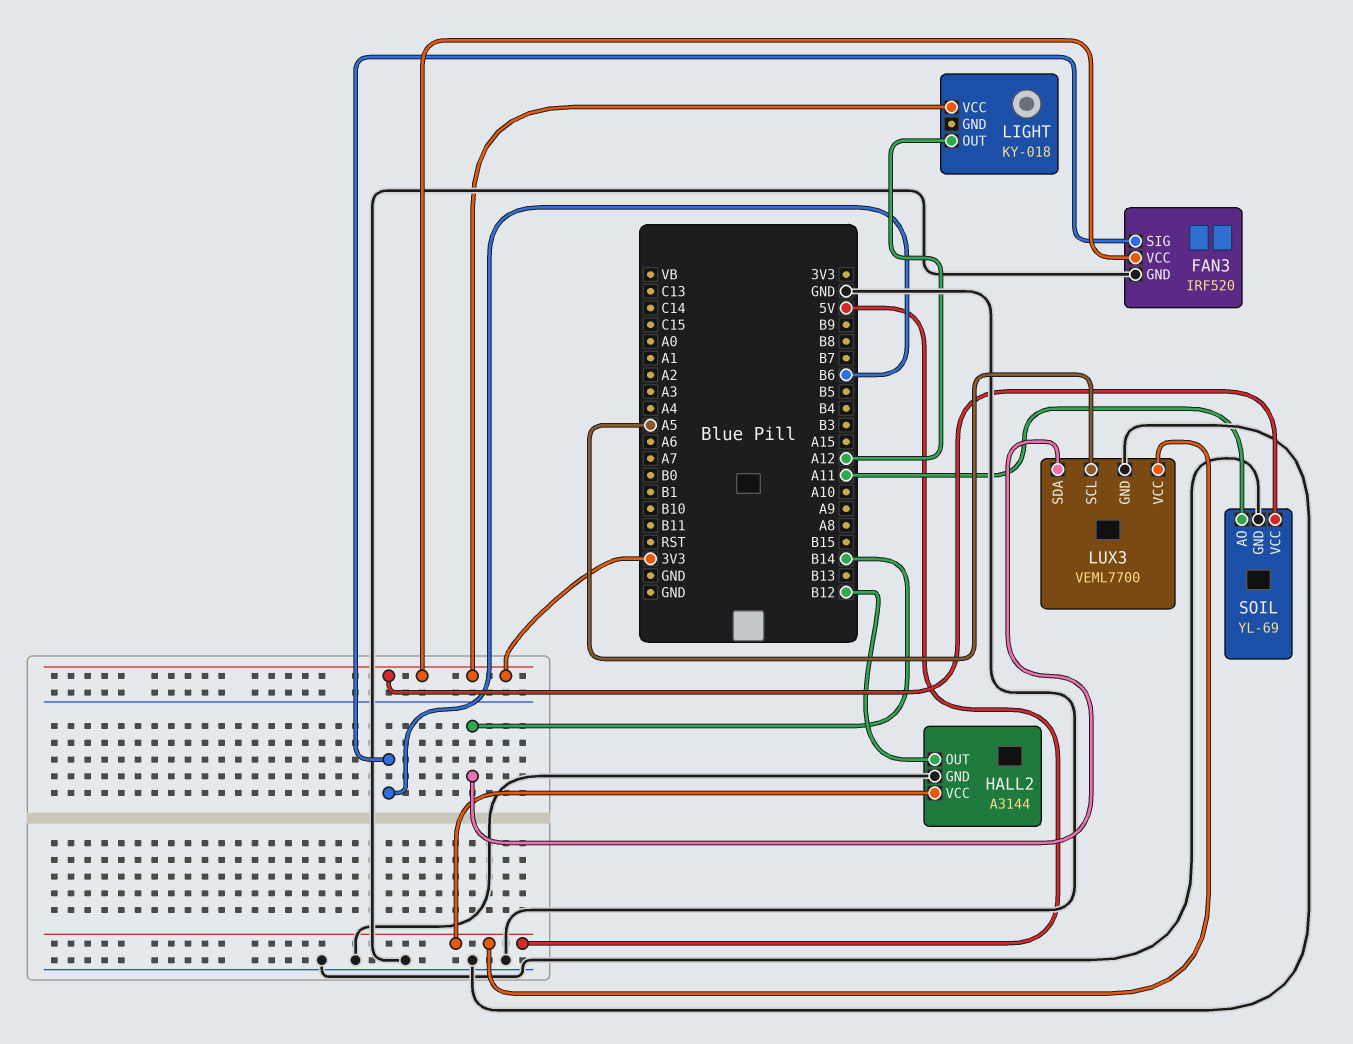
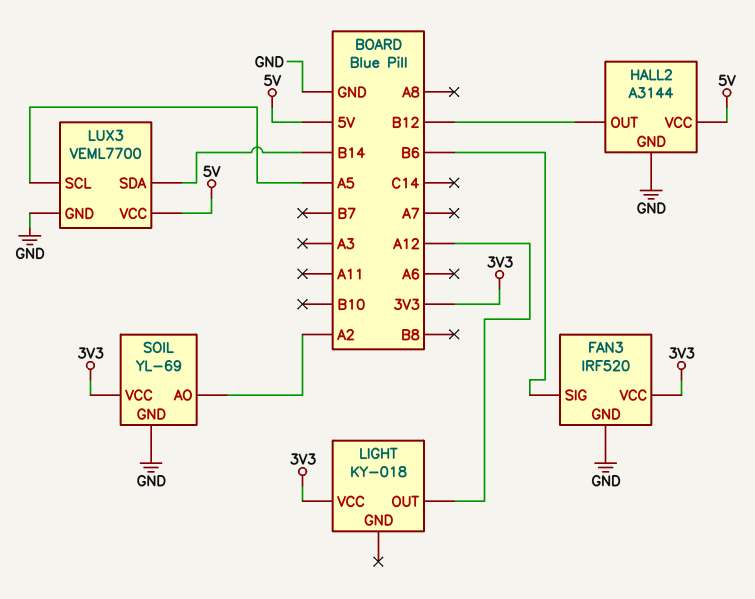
SOIL pin AO: A11 -> A2

